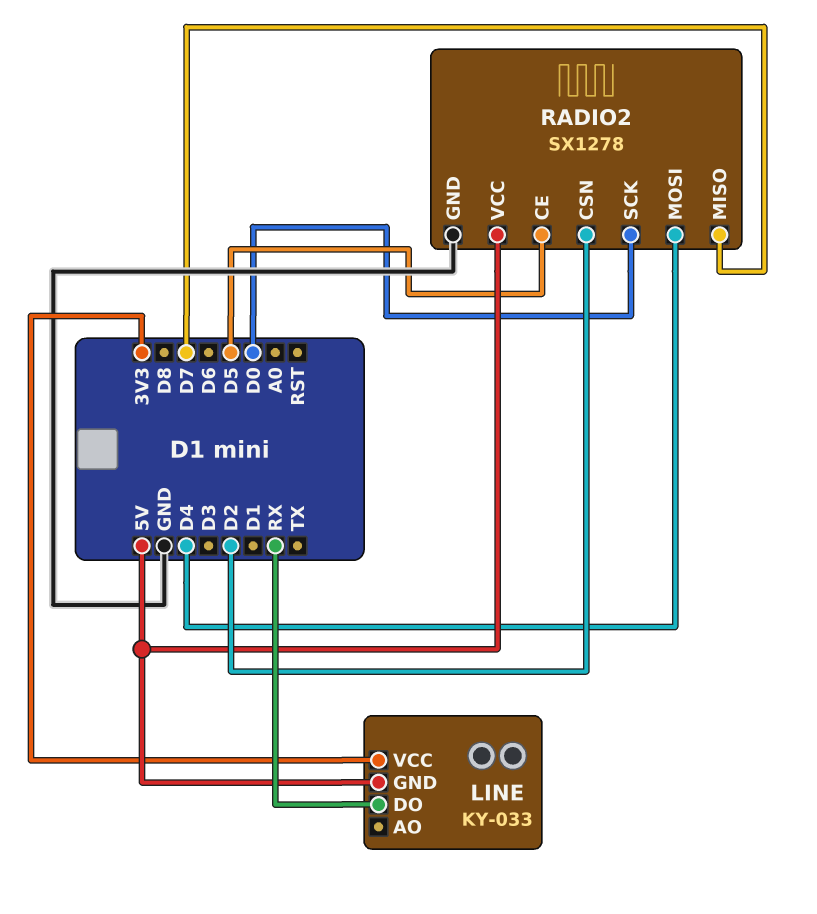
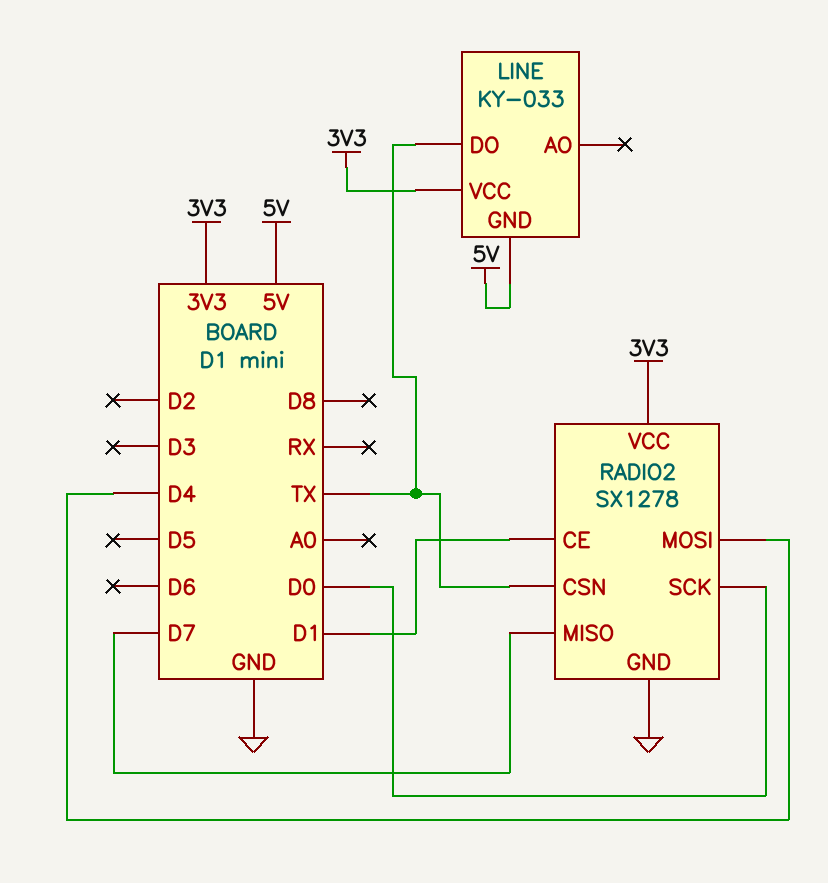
LINE pin DO: RX -> TX
RADIO2 pin CE: D5 -> D1
RADIO2 pin CSN: D2 -> TX
RADIO2 pin VCC: 5V -> 3V3

